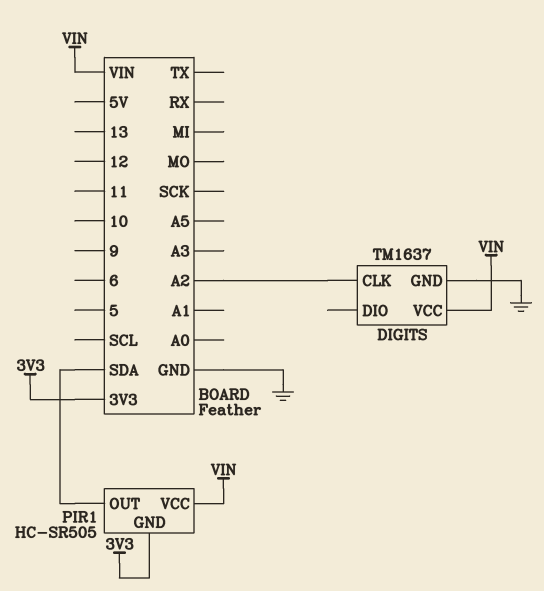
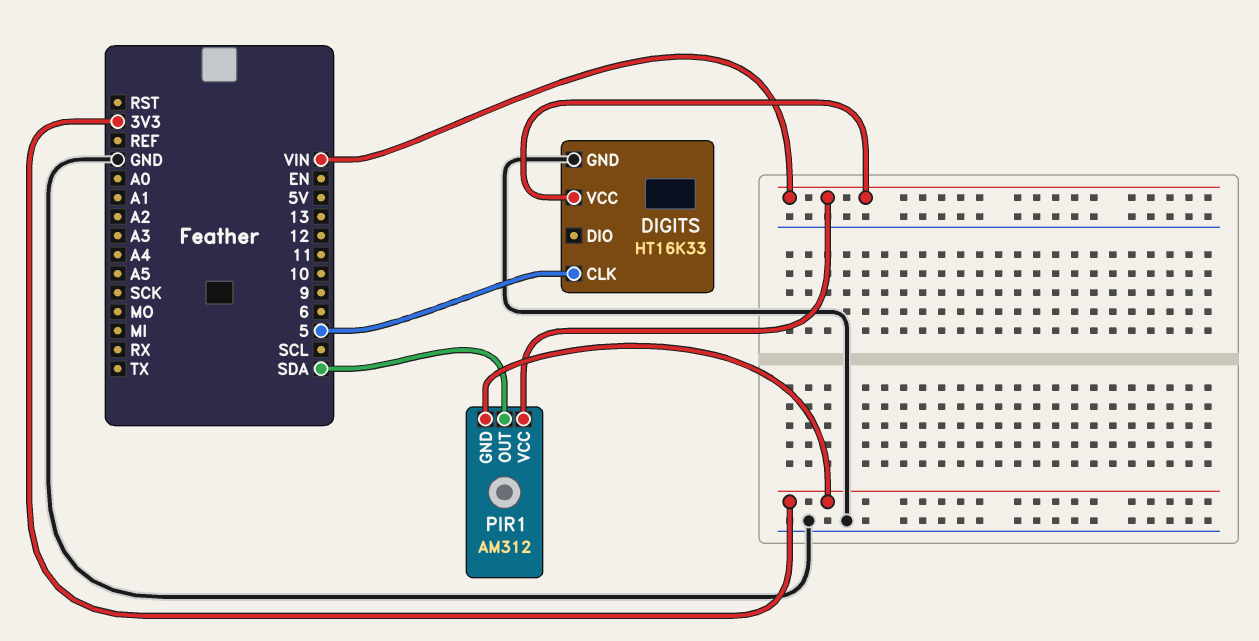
DIGITS: TM1637 -> HT16K33
DIGITS pin CLK: A2 -> 5
PIR1: HC-SR505 -> AM312

